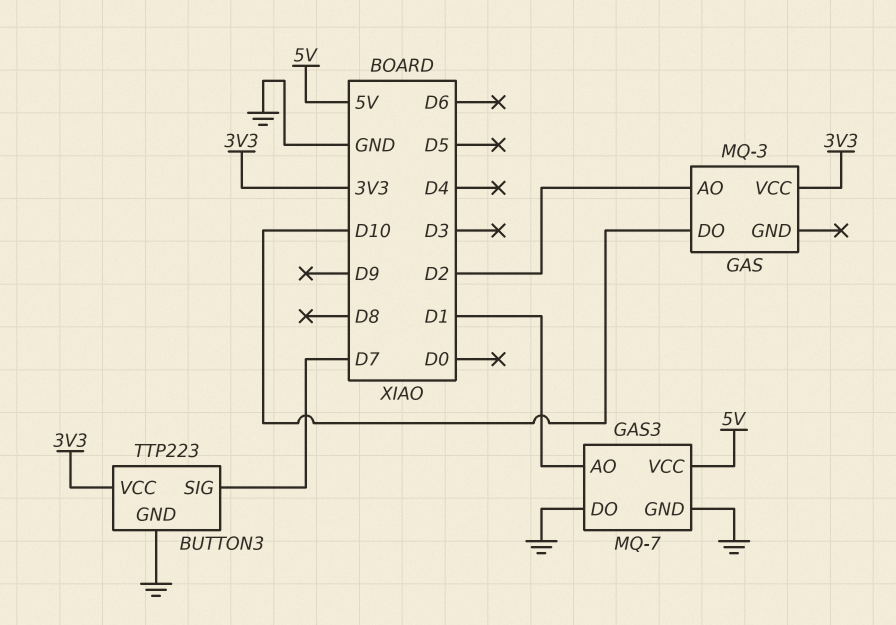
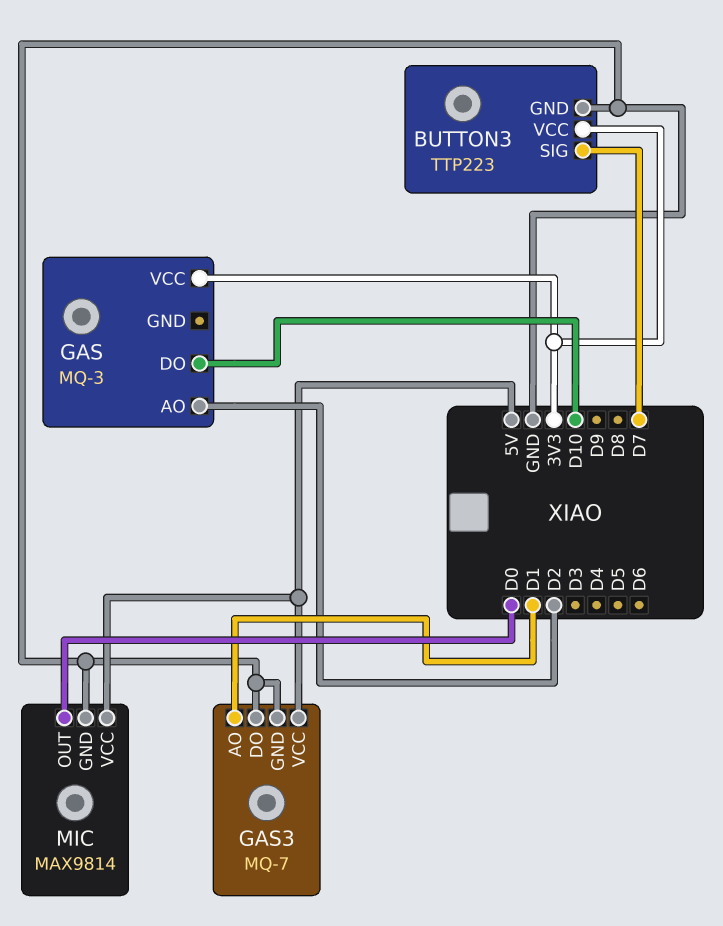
MIC: none -> MAX9814
MIC pin GND: none -> GND
MIC pin OUT: none -> D0
MIC pin VCC: none -> 5V

